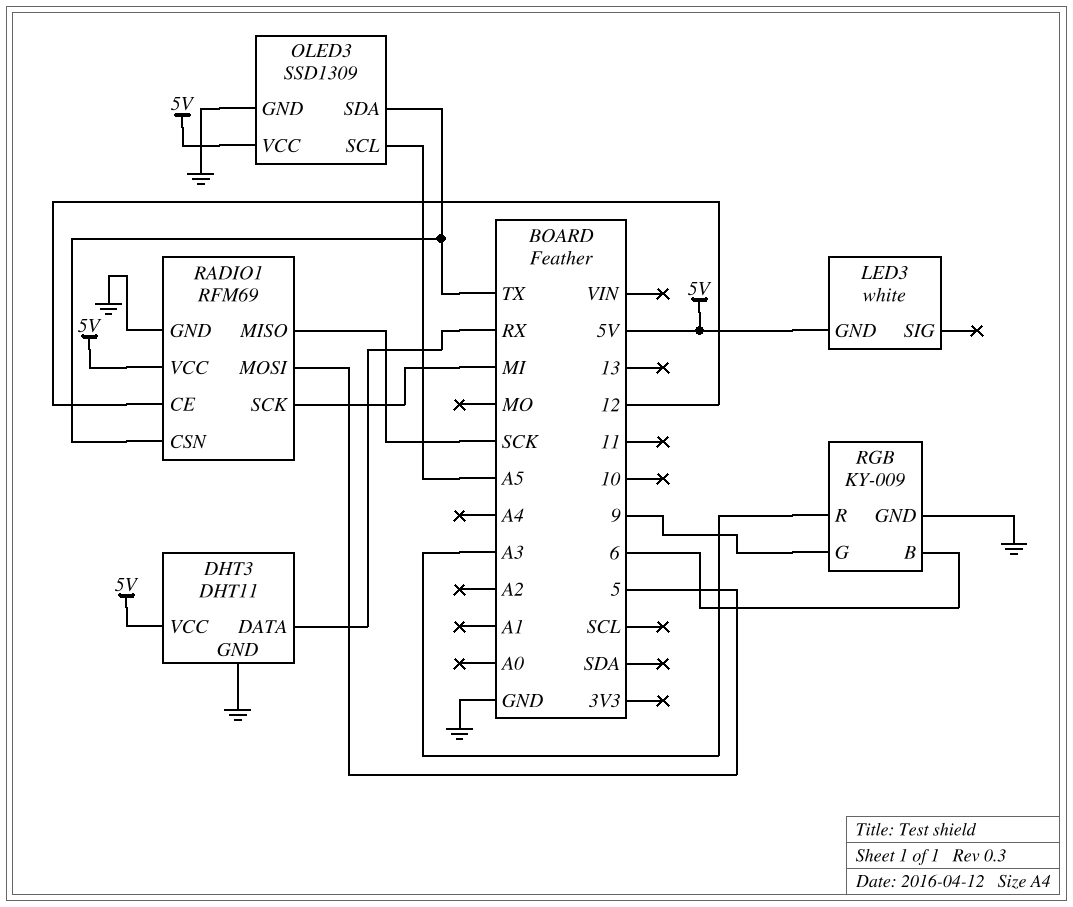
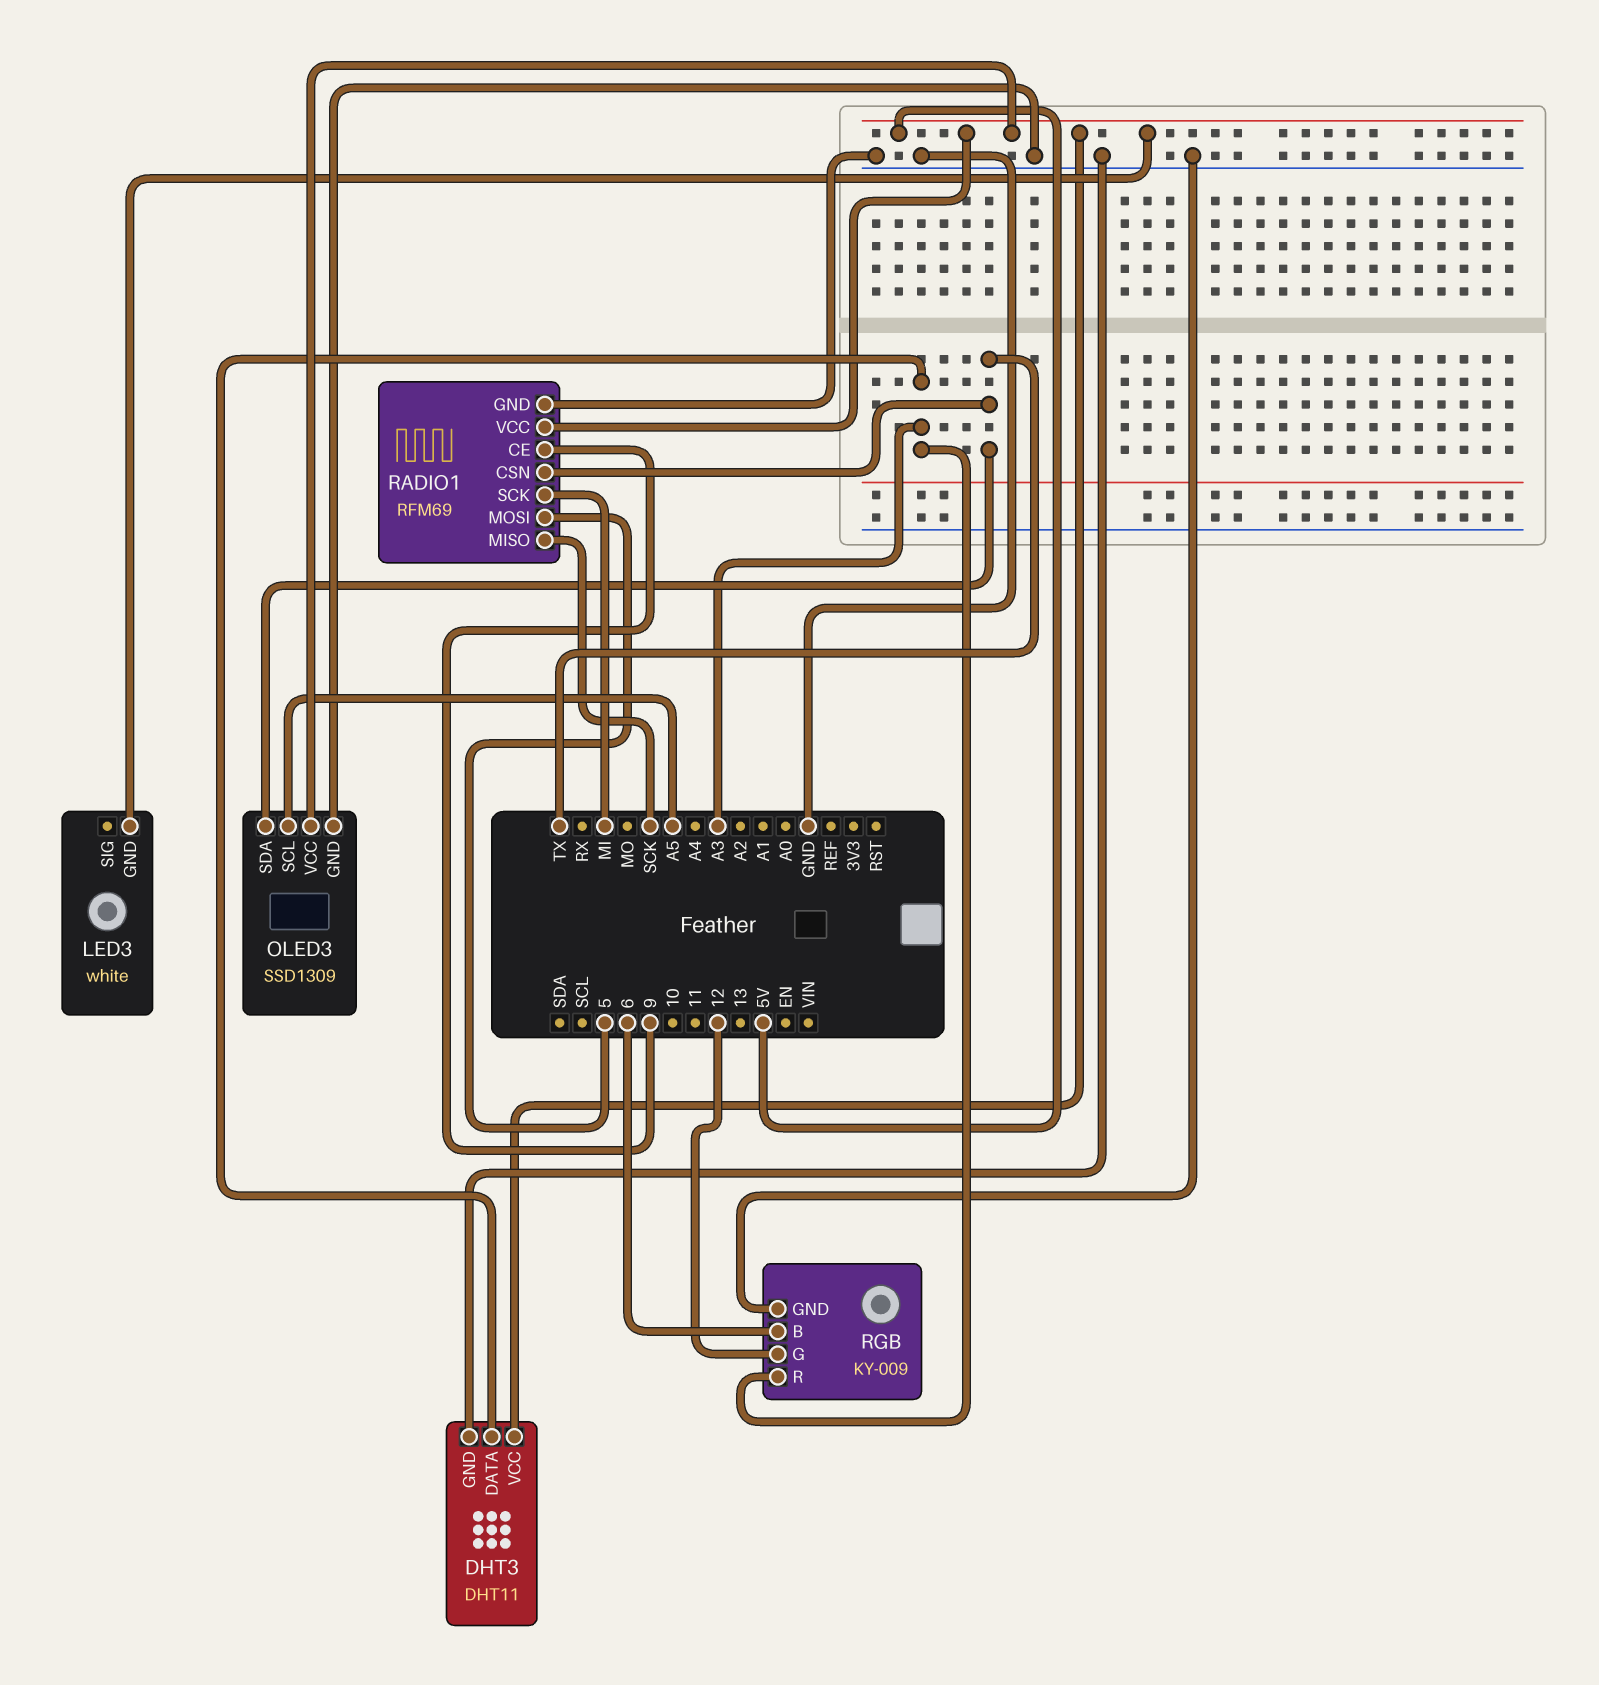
DHT3 pin DATA: RX -> A3
RADIO1 pin CE: 12 -> 9
RGB pin G: 9 -> 12

